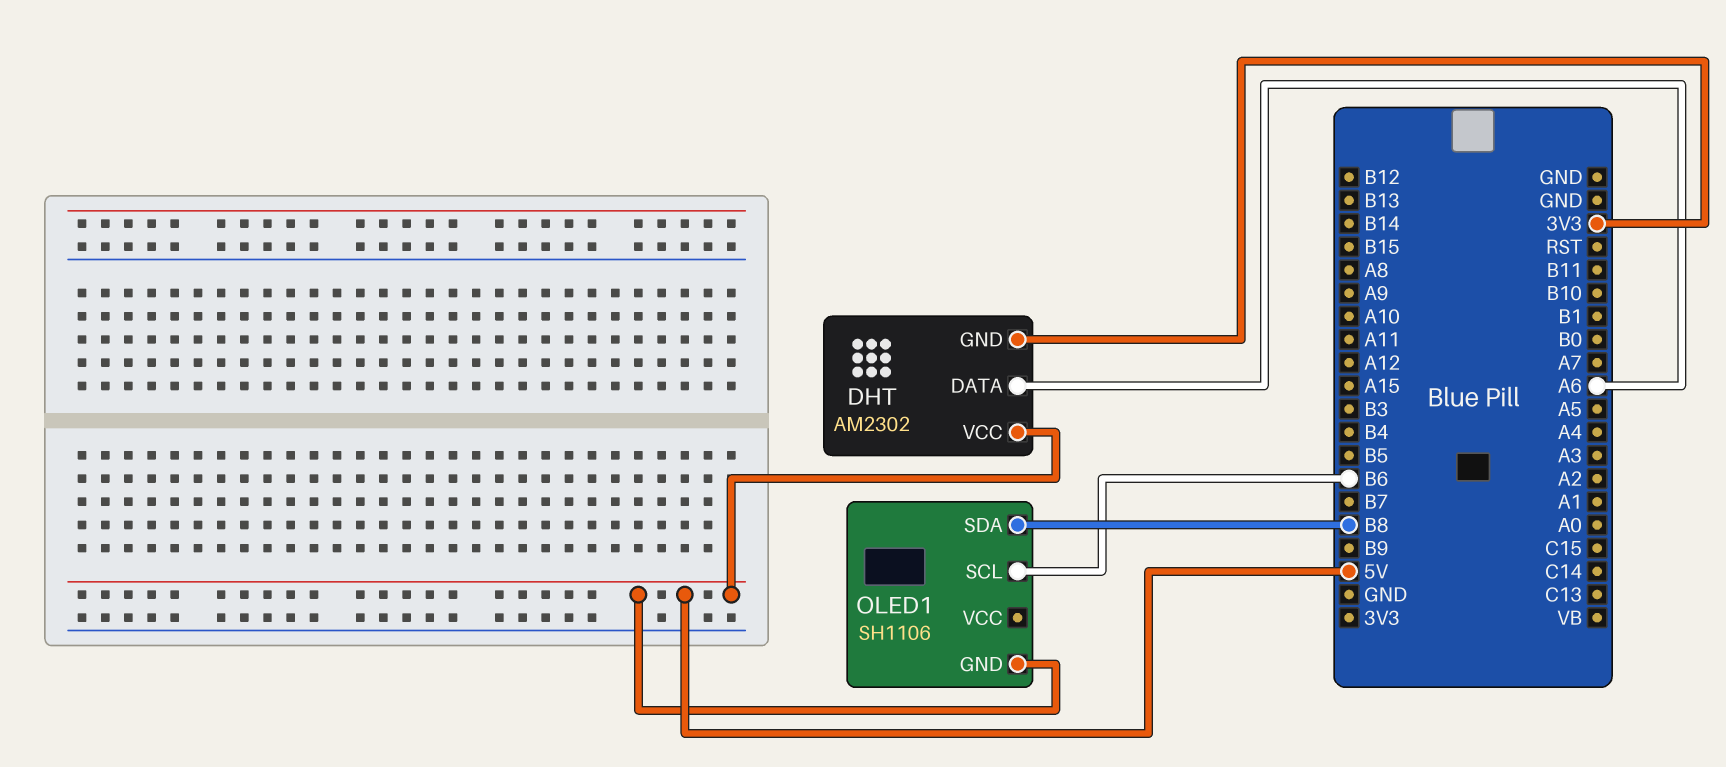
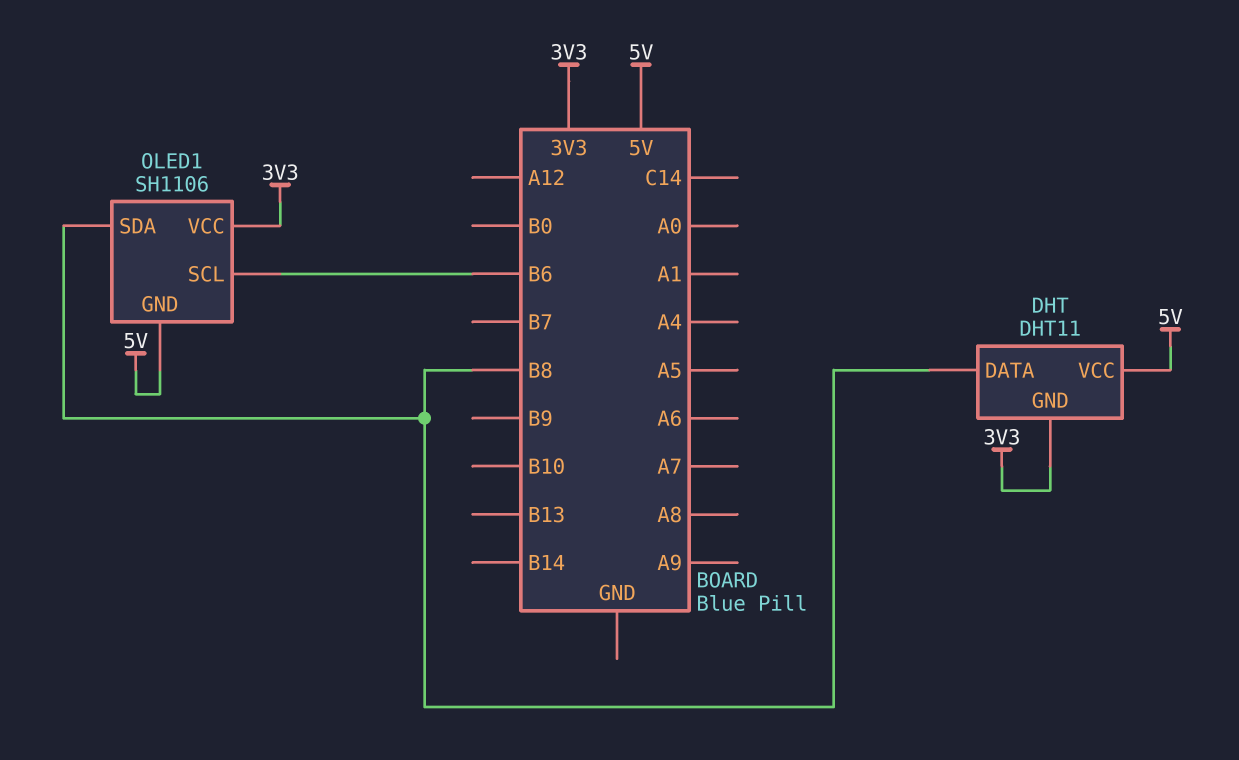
DHT: AM2302 -> DHT11
DHT pin DATA: A6 -> B8
OLED1 pin VCC: none -> 3V3

